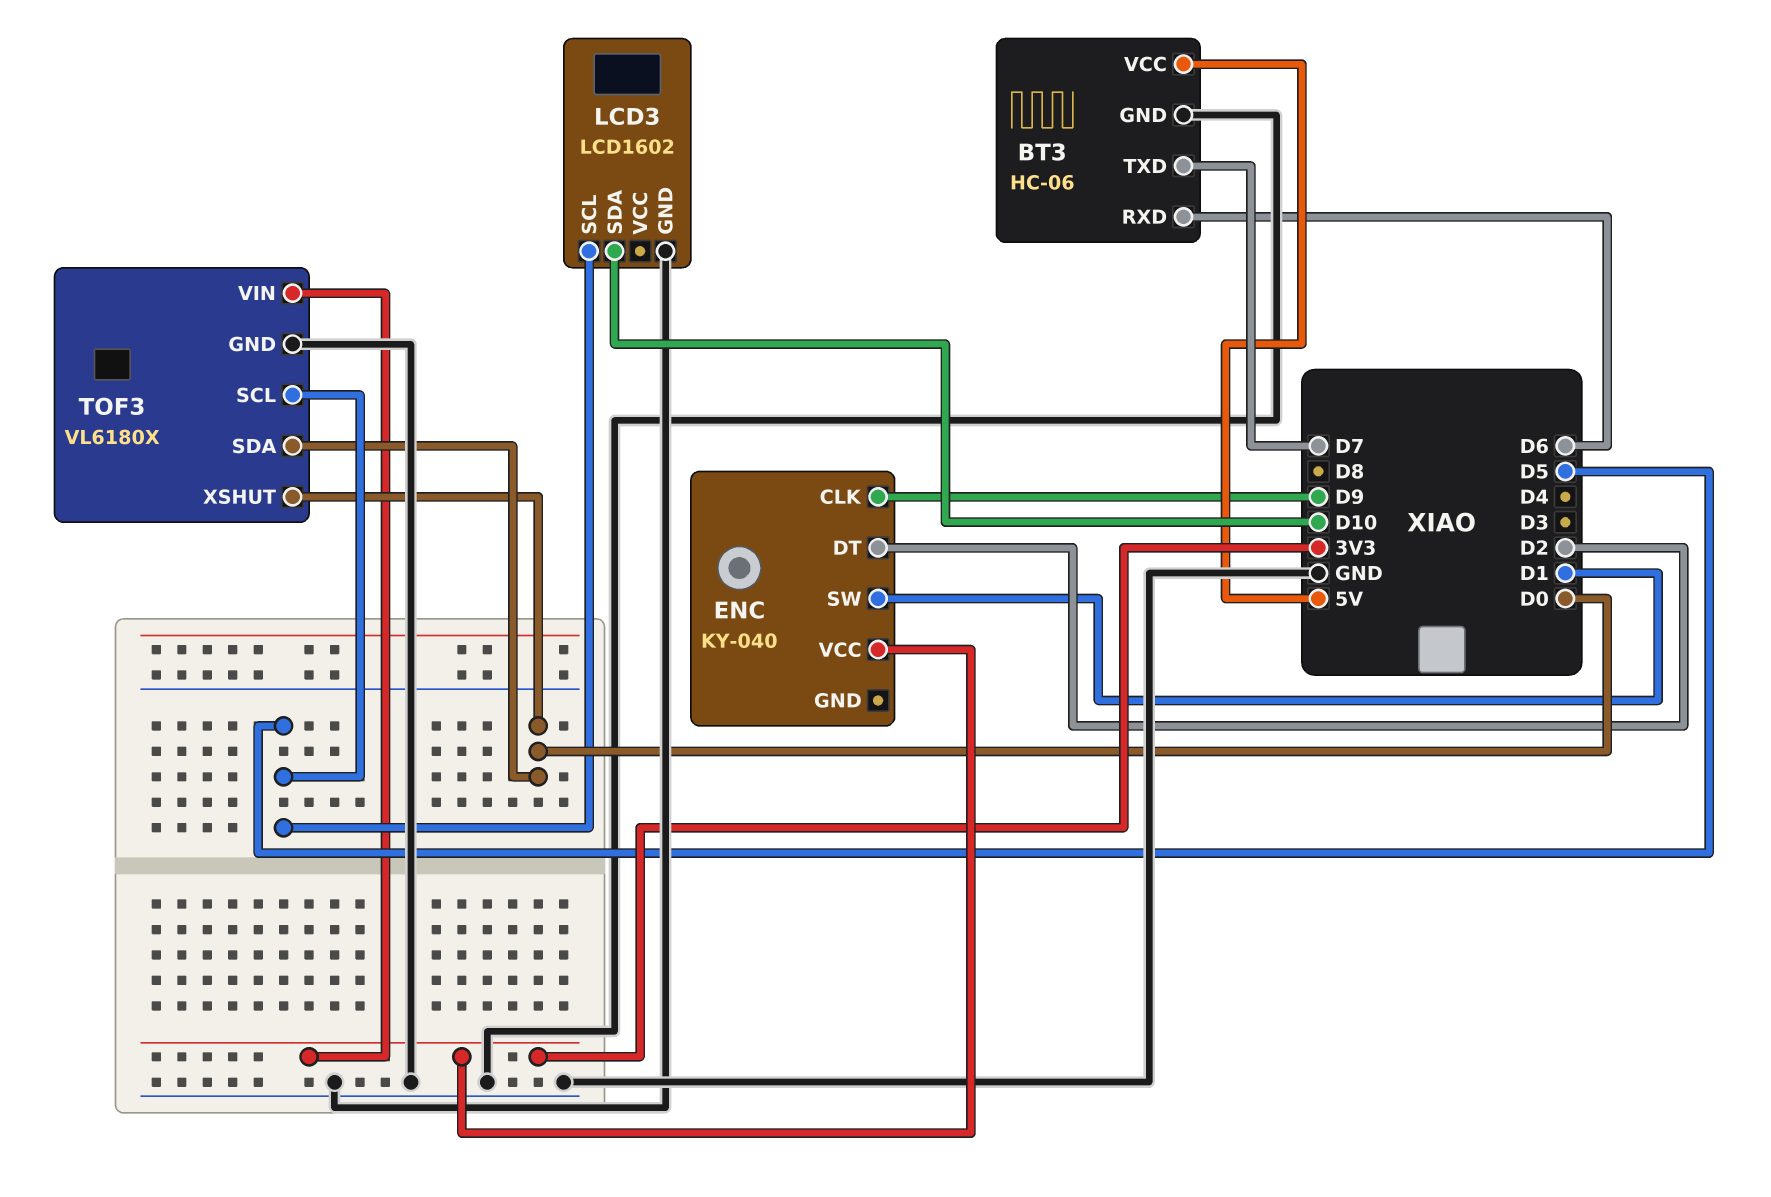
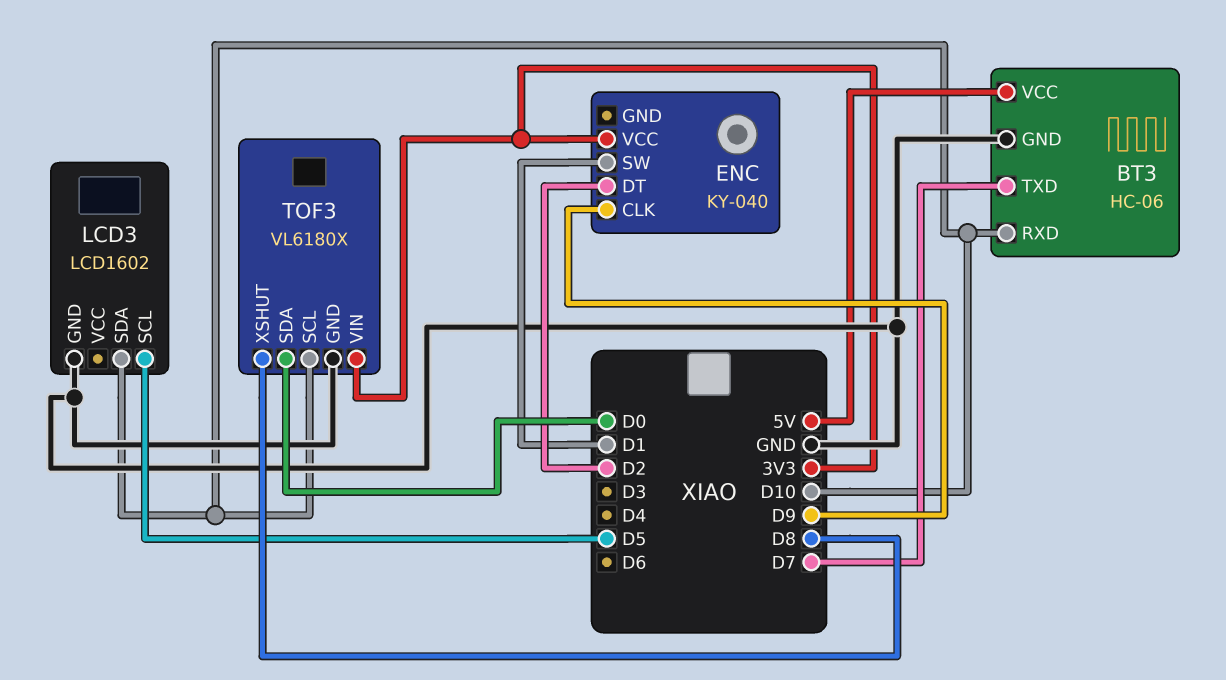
BT3 pin RXD: D6 -> D10
TOF3 pin SCL: D5 -> D10
TOF3 pin XSHUT: D0 -> D8

